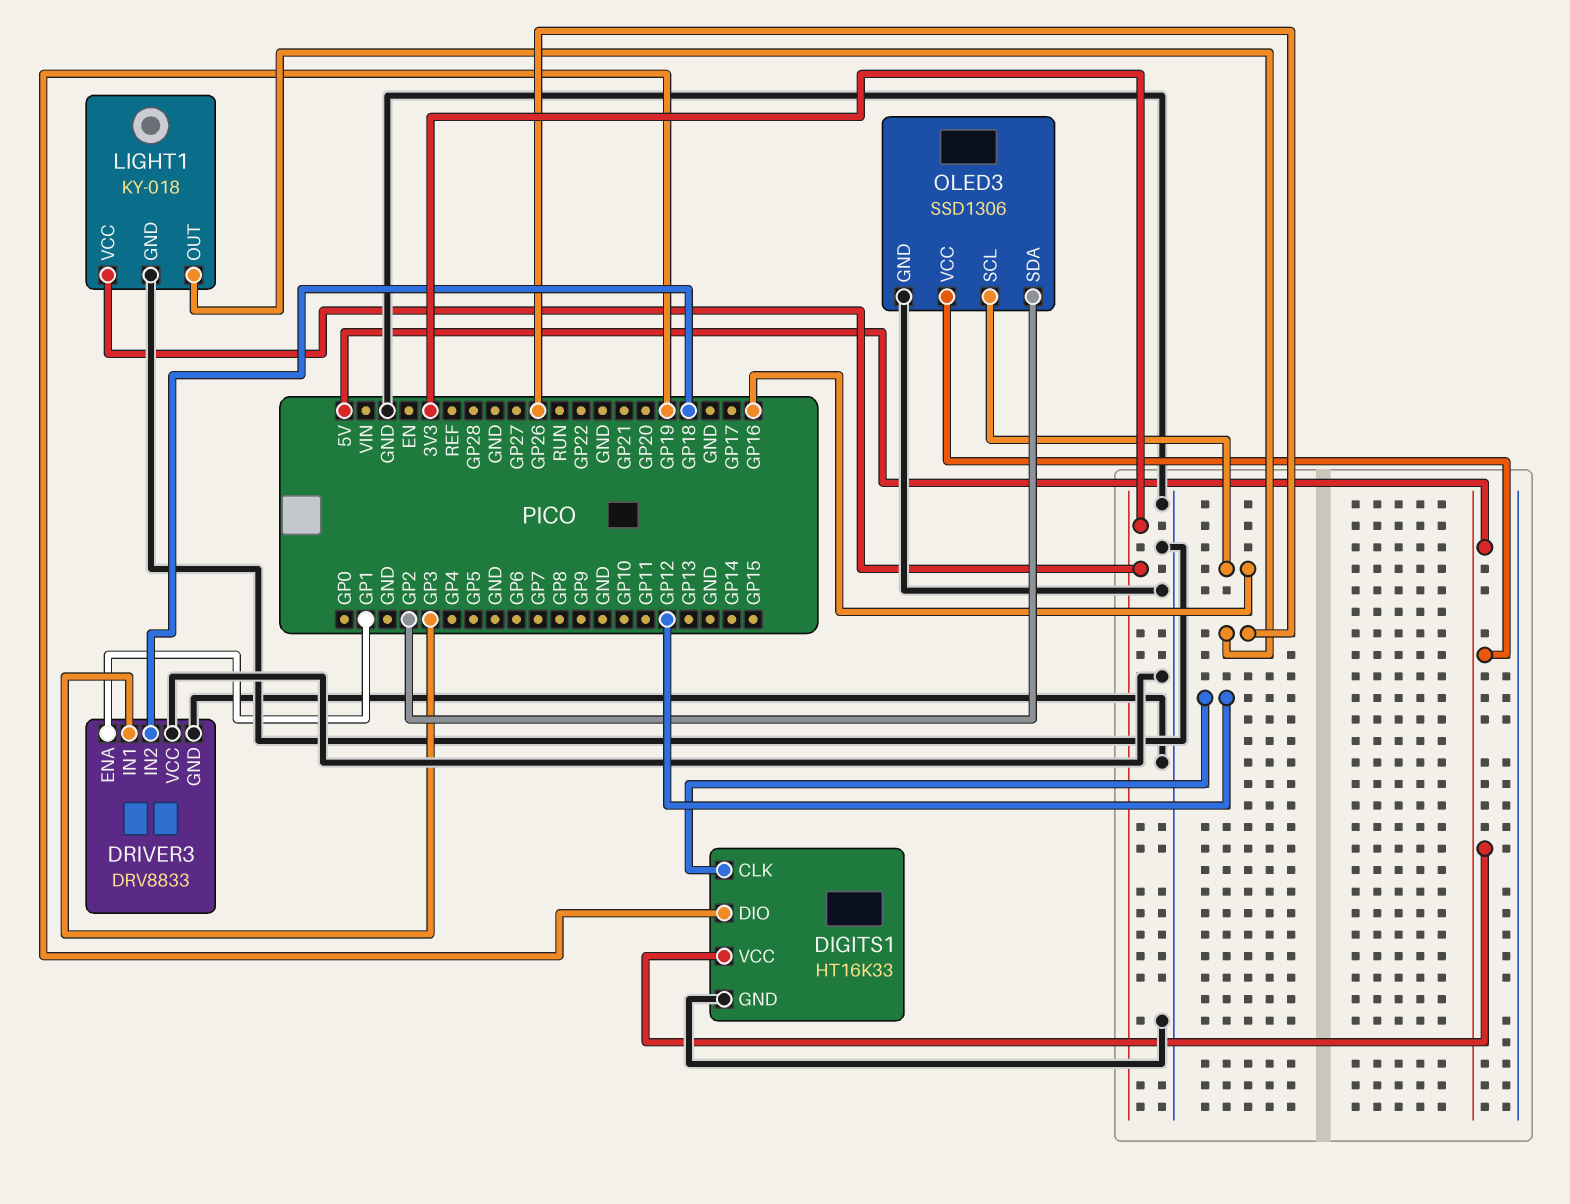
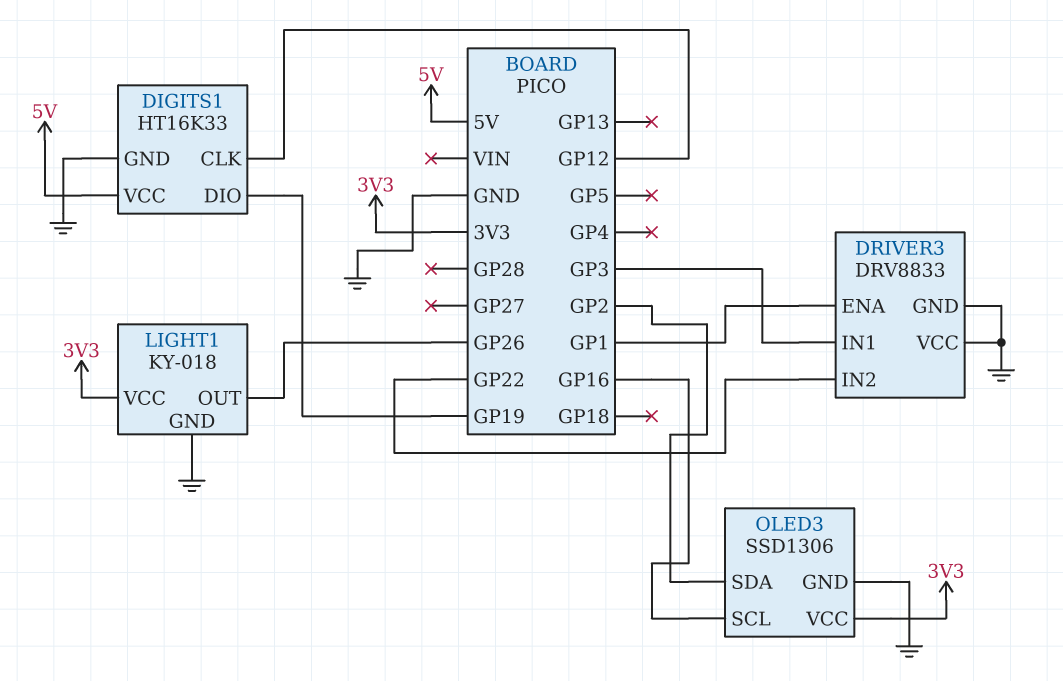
DRIVER3 pin IN2: GP18 -> GP22
OLED3 pin VCC: 5V -> 3V3

